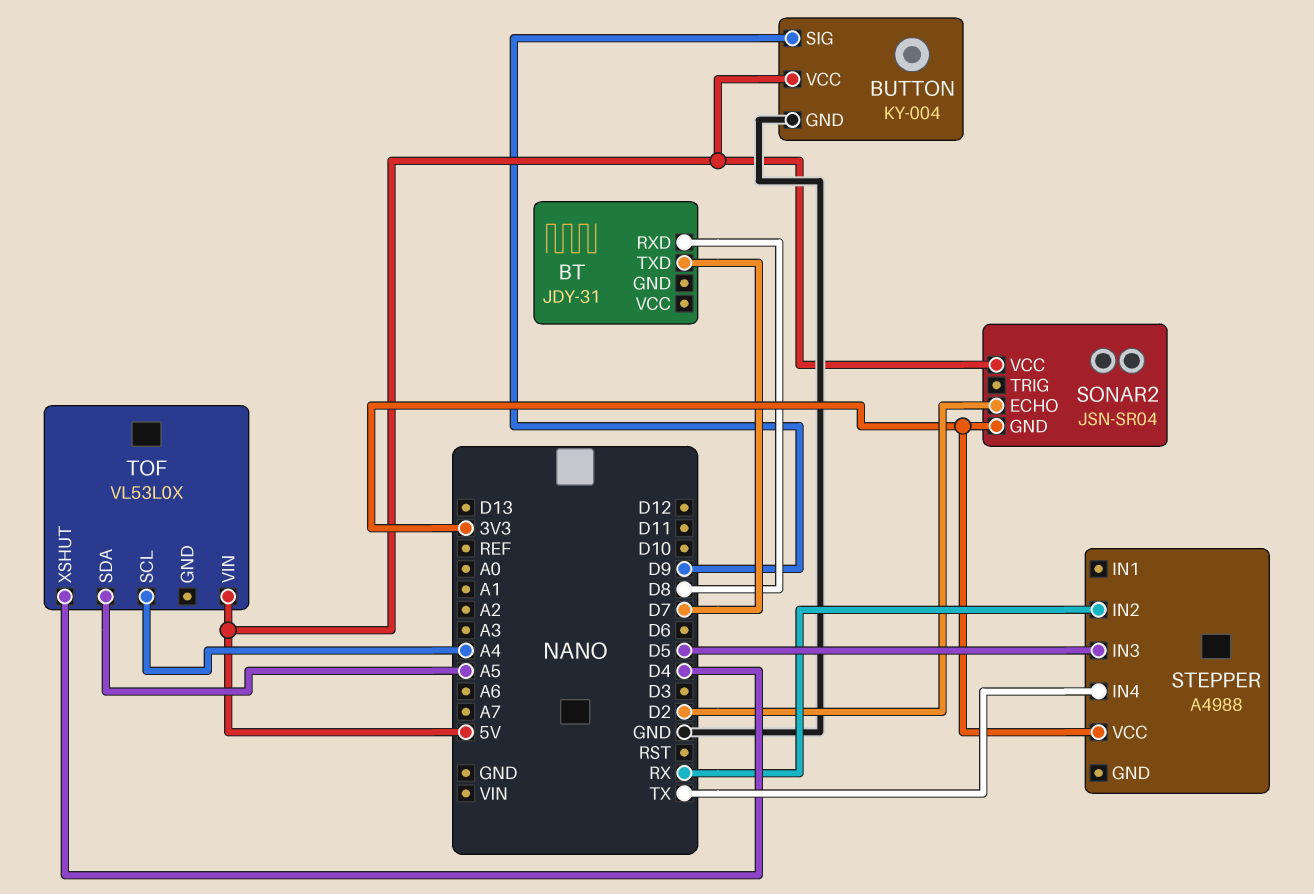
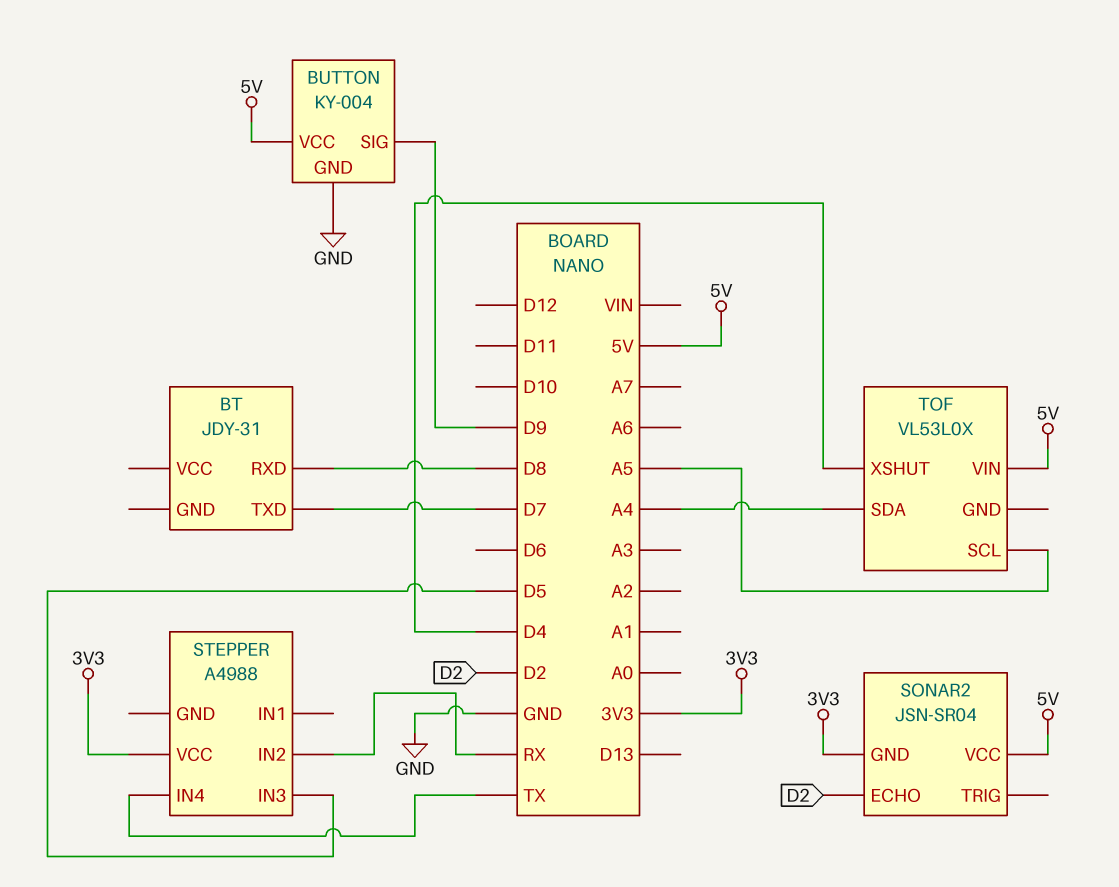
TOF pin SCL: A4 -> A5
TOF pin SDA: A5 -> A4

